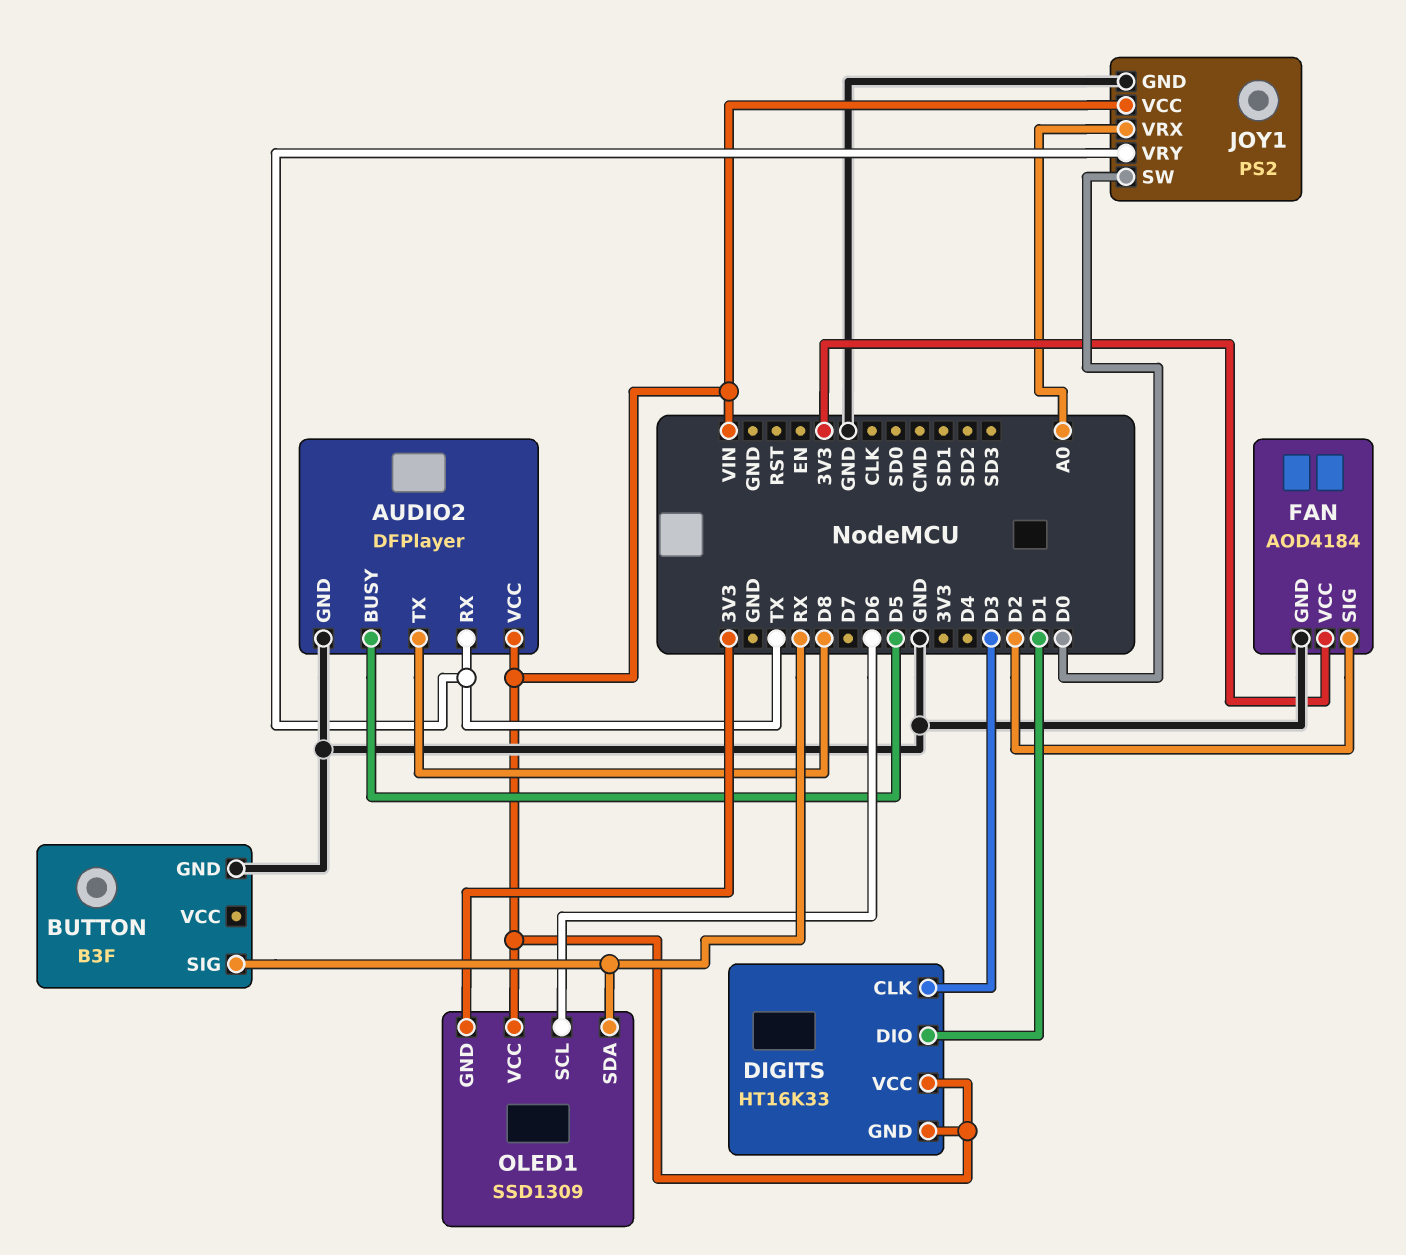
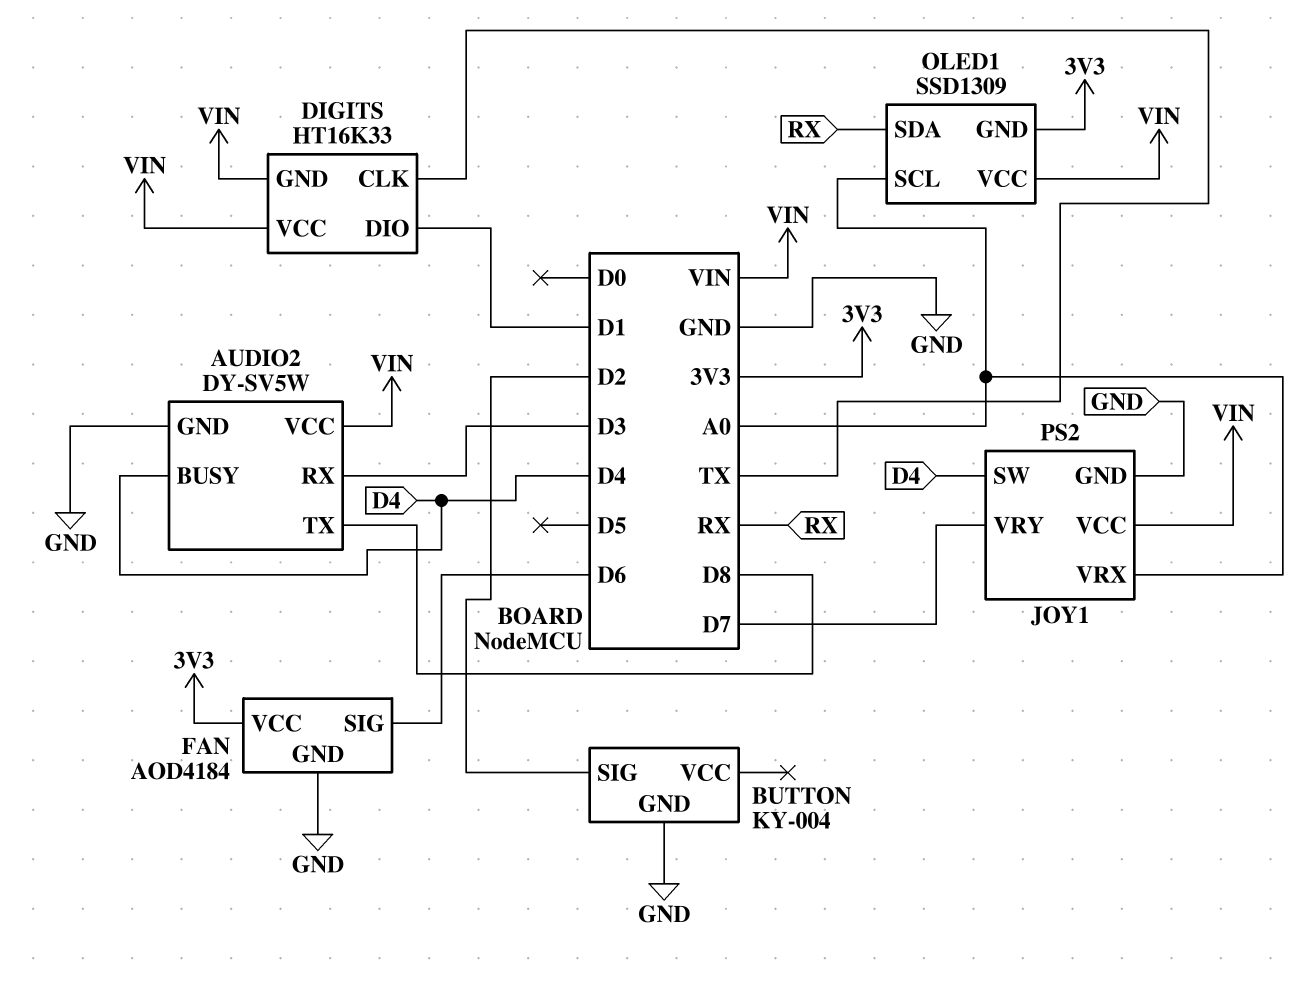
AUDIO2: DFPlayer -> DY-SV5W
AUDIO2 pin BUSY: D5 -> D4
AUDIO2 pin RX: TX -> D3
BUTTON: B3F -> KY-004
BUTTON pin SIG: RX -> D2
DIGITS pin CLK: D3 -> TX
FAN pin SIG: D2 -> D6
JOY1 pin SW: D0 -> D4
JOY1 pin VRY: TX -> D7
OLED1 pin SCL: D6 -> A0

